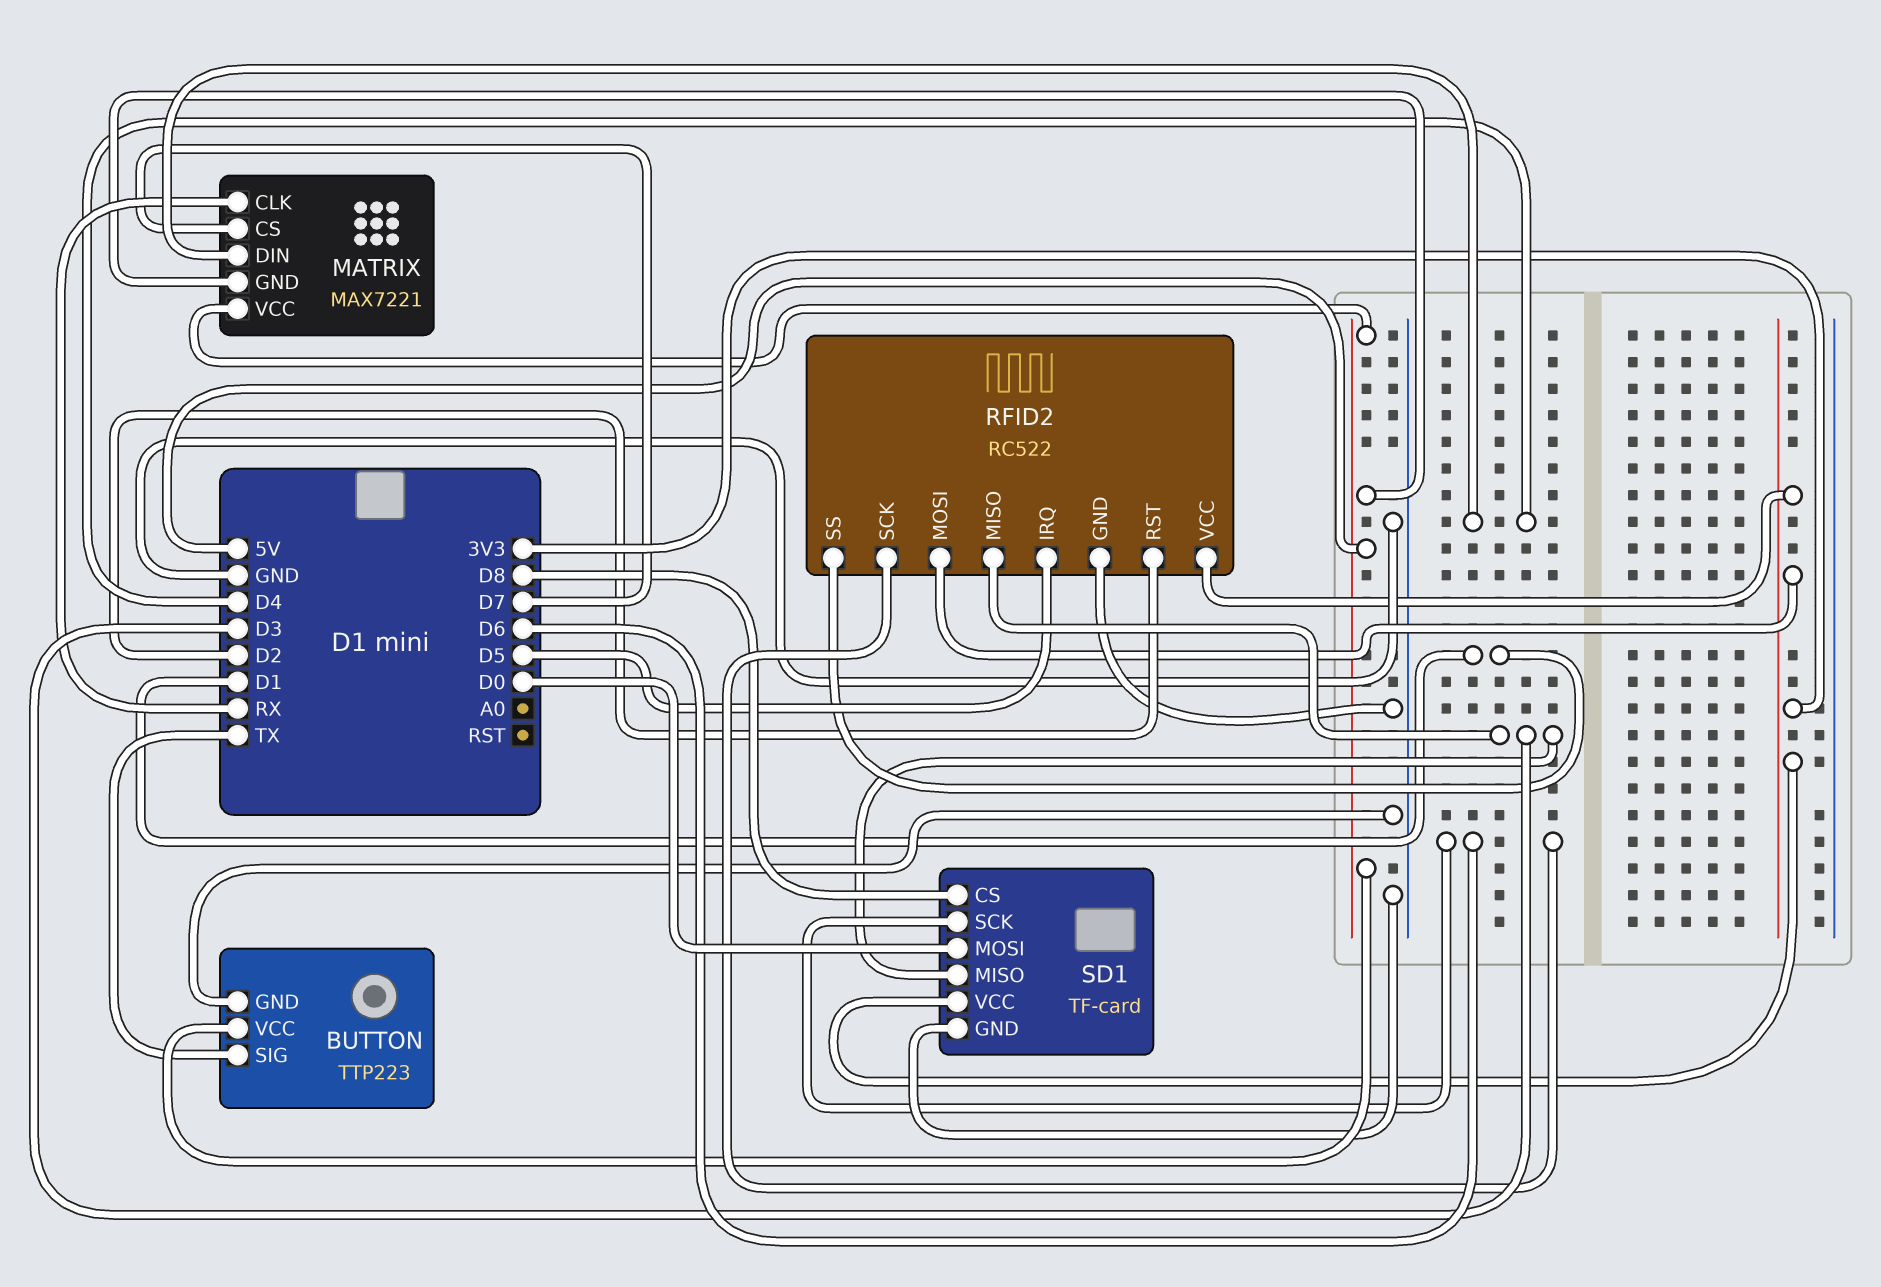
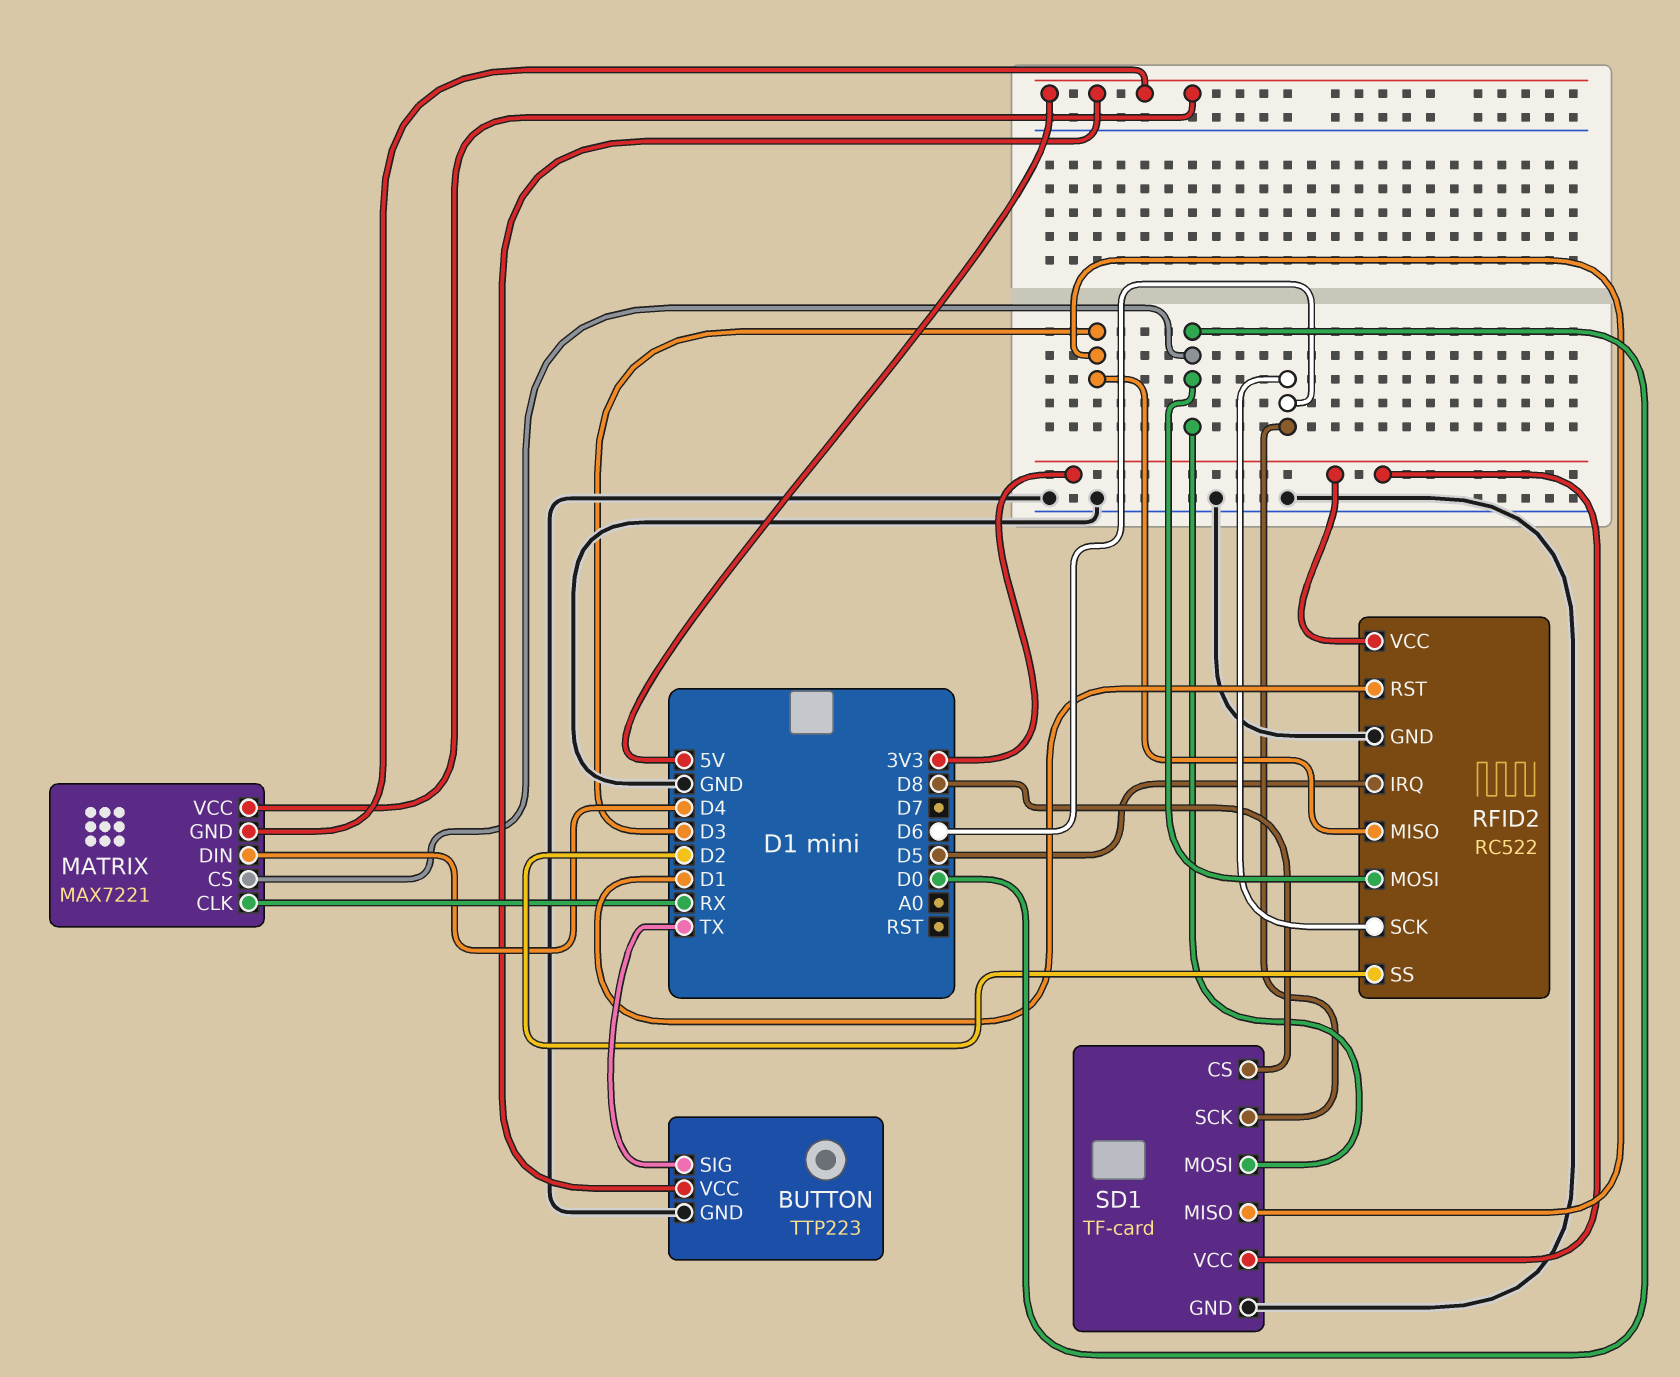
MATRIX pin CS: D7 -> D0
RFID2 pin MOSI: 3V3 -> D0
RFID2 pin RST: D2 -> D1
RFID2 pin SS: D1 -> D2

